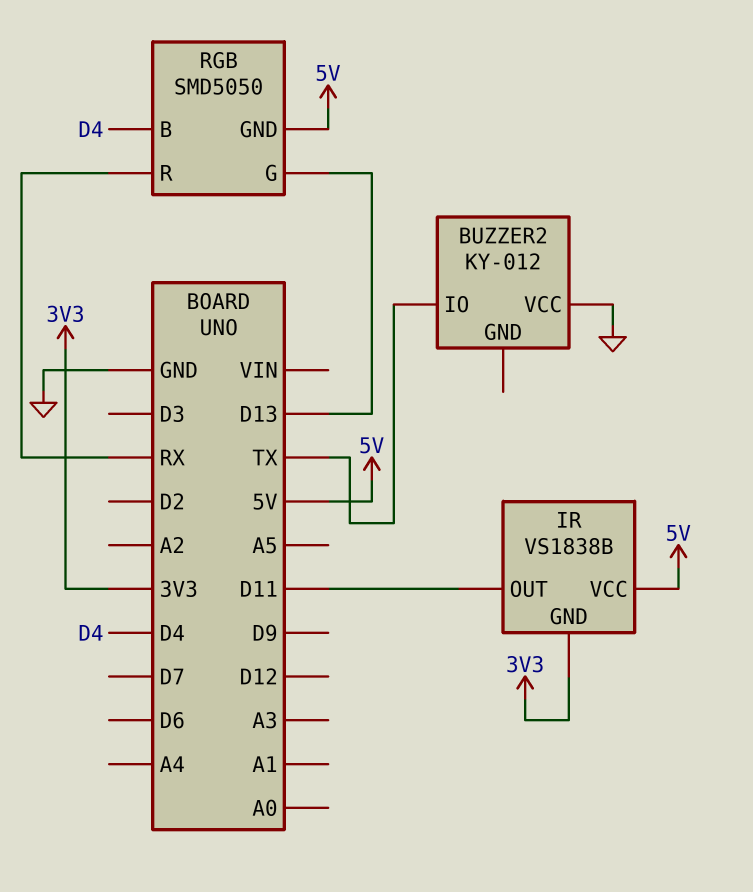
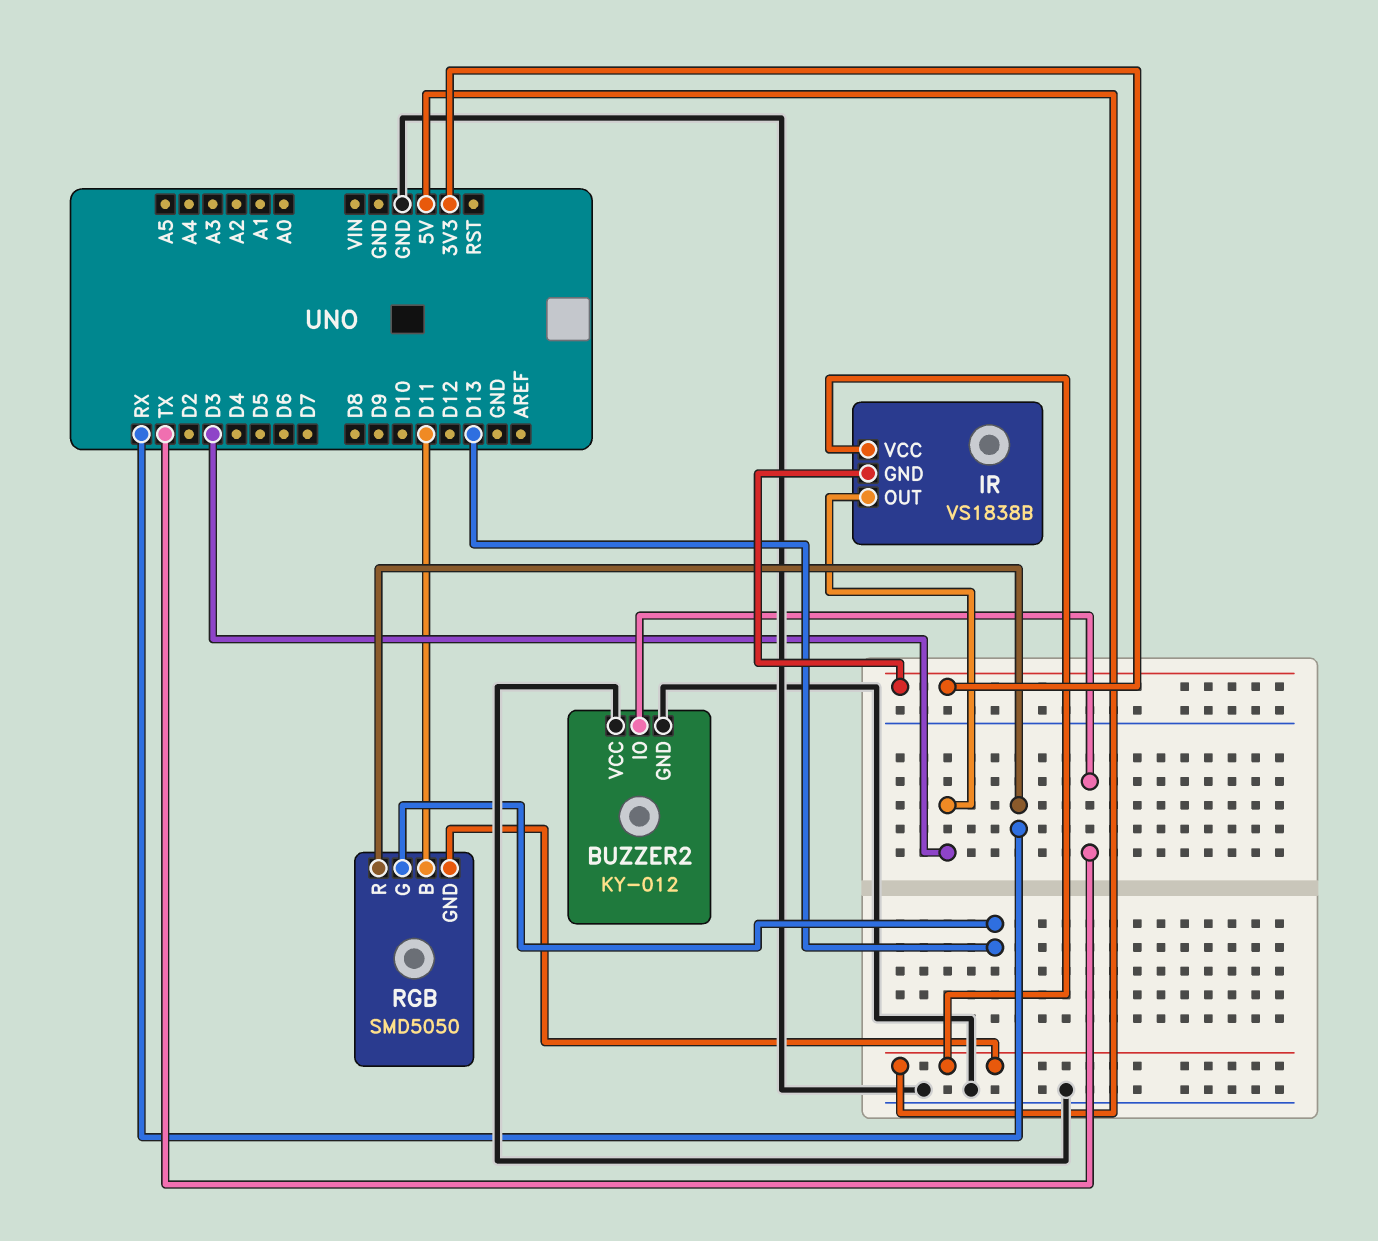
BUZZER2 pin GND: none -> GND
IR pin OUT: D11 -> D3
RGB pin B: D4 -> D11

